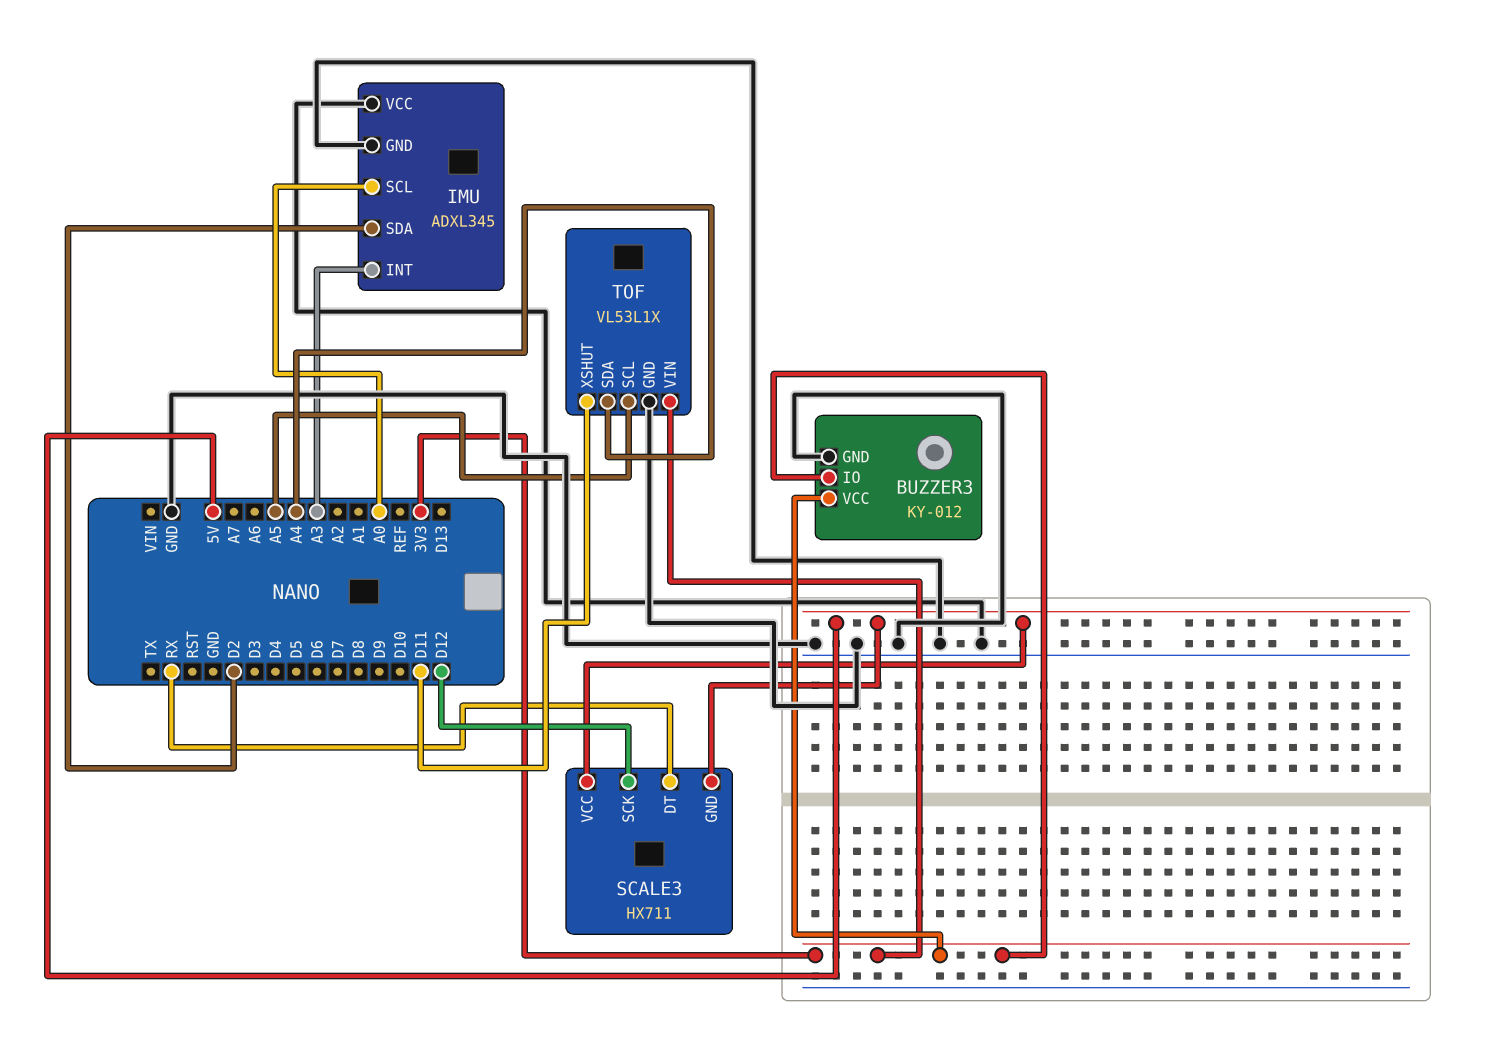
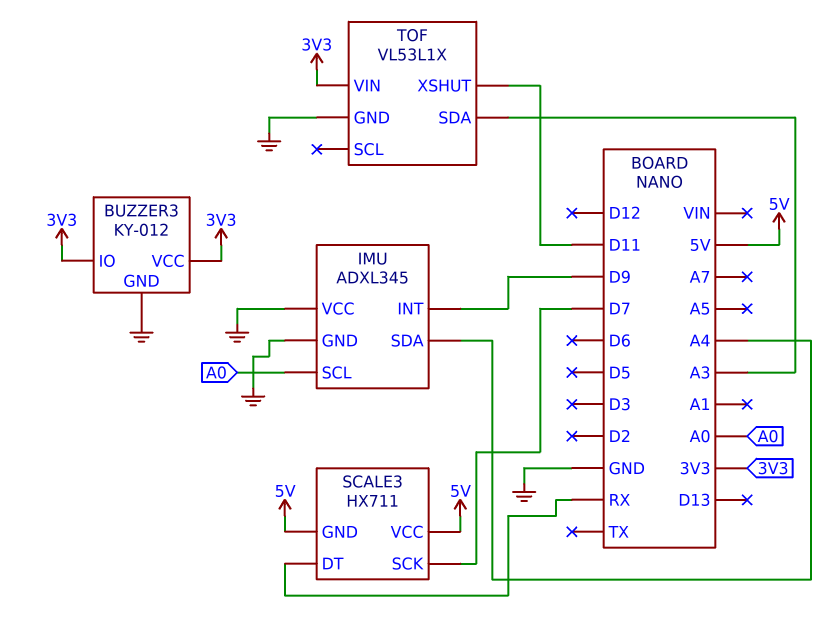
IMU pin INT: A3 -> D9
IMU pin SDA: D2 -> A4
SCALE3 pin SCK: D12 -> D7
TOF pin SCL: A5 -> none
TOF pin SDA: A4 -> A3

